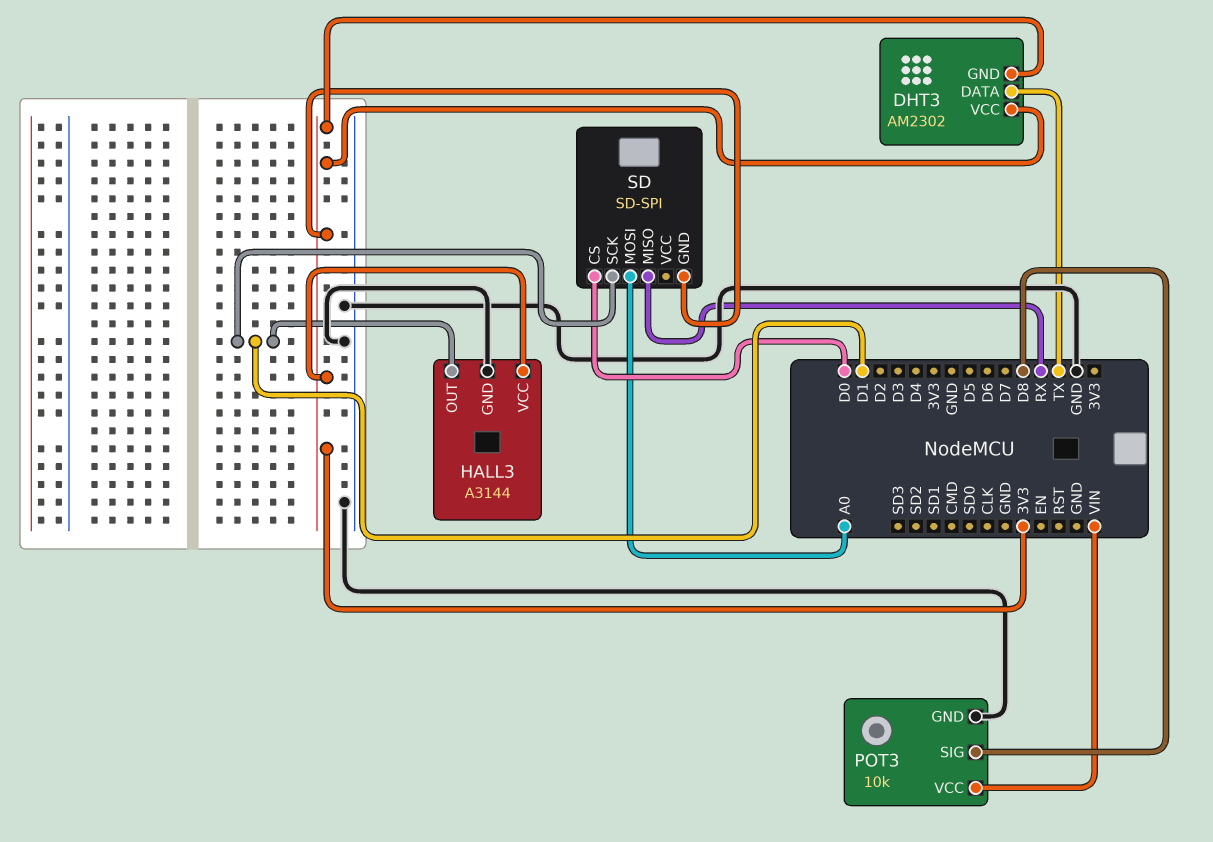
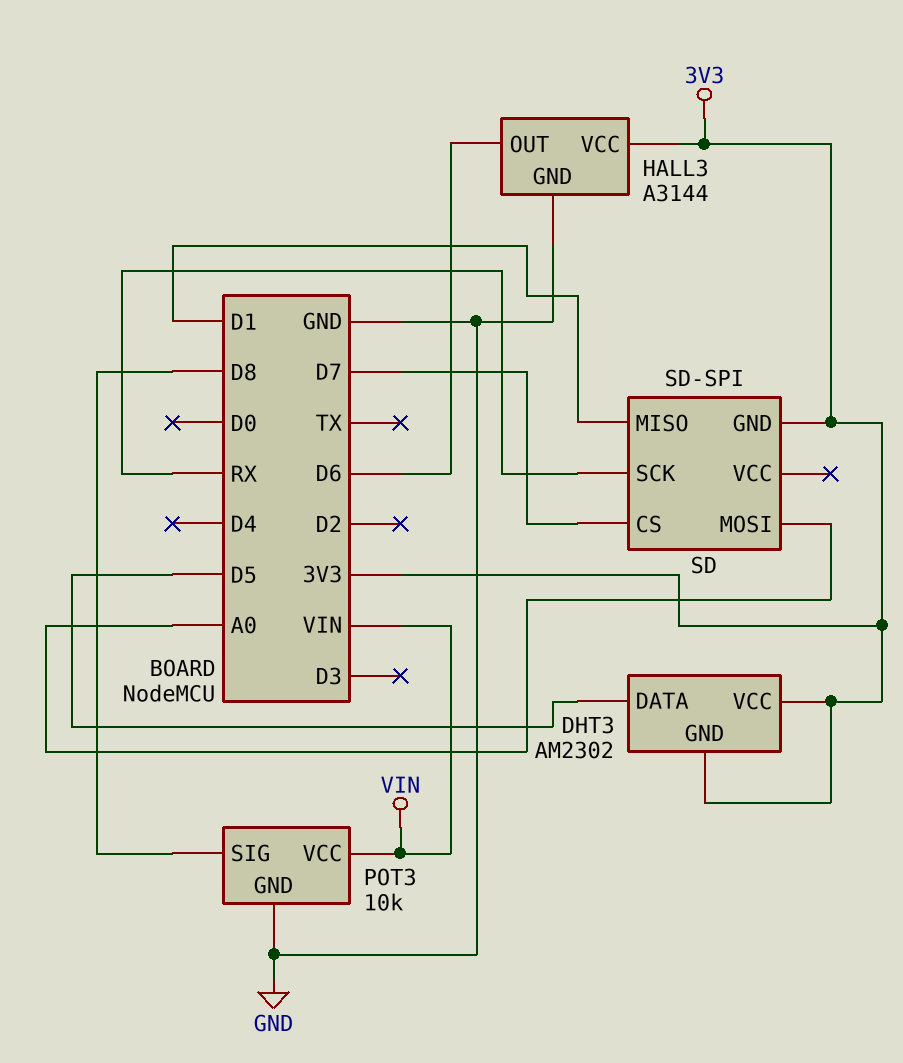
DHT3 pin DATA: TX -> D5
HALL3 pin OUT: D1 -> D6
SD pin CS: D0 -> D7
SD pin MISO: RX -> D1
SD pin SCK: D1 -> RX

